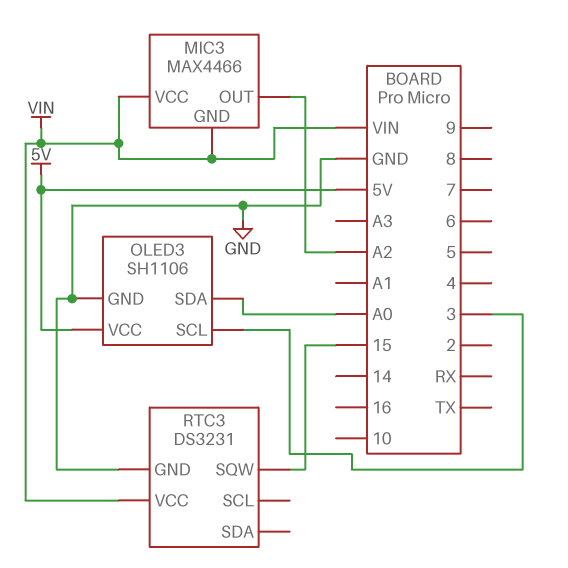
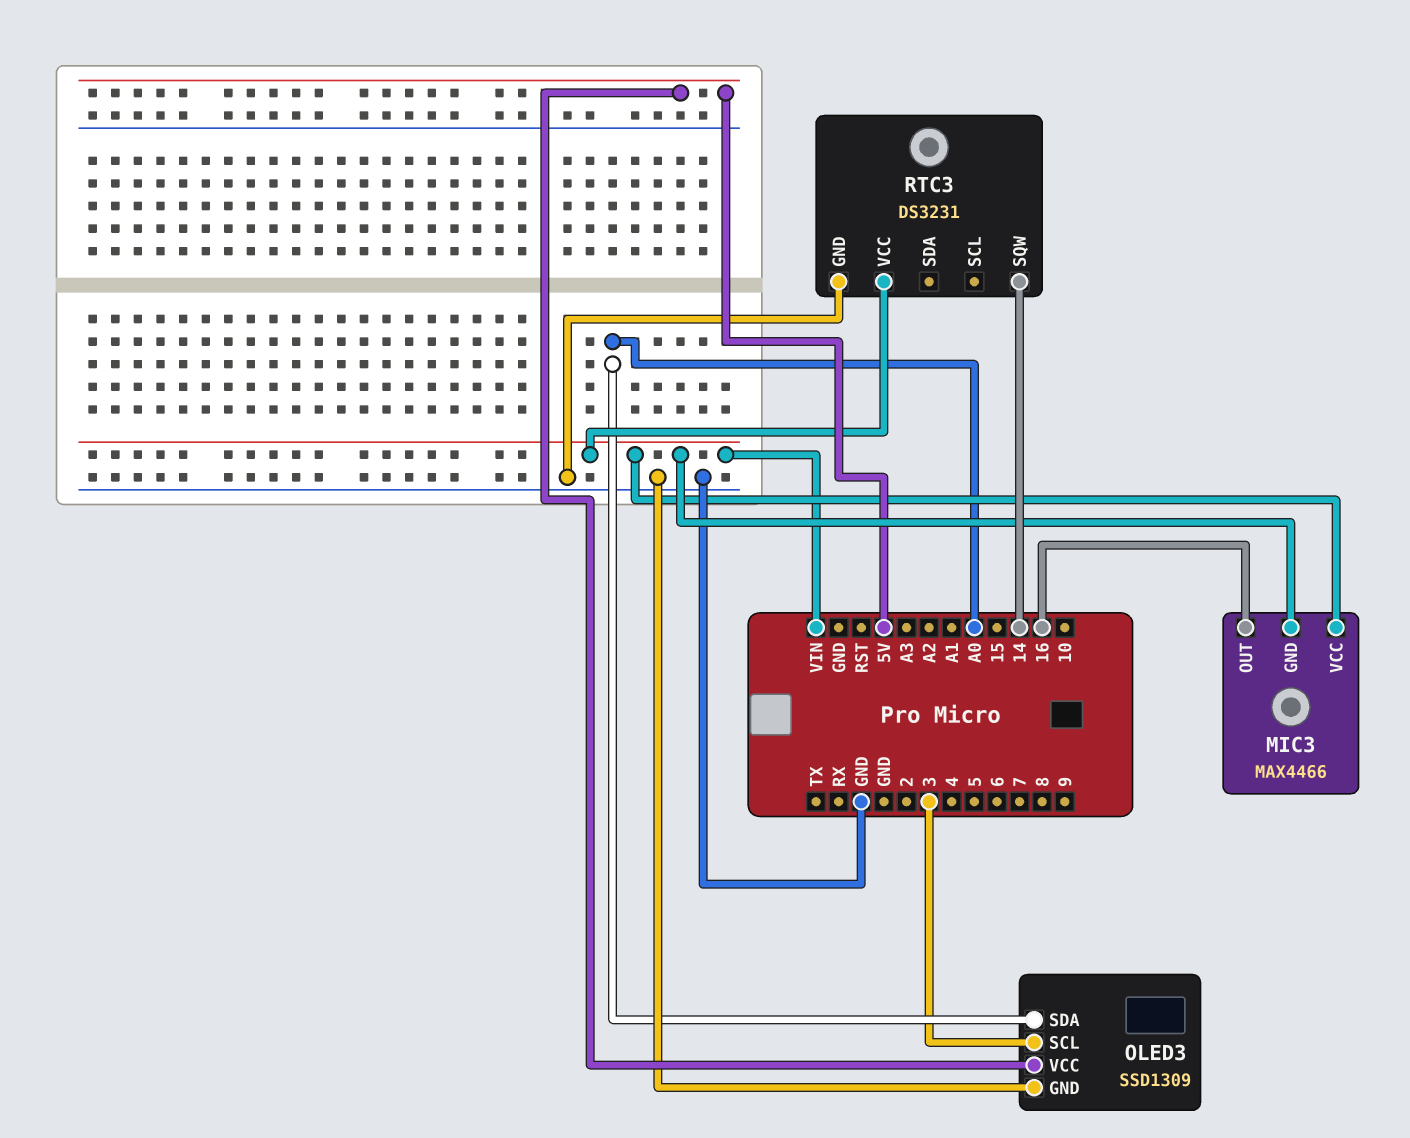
MIC3 pin OUT: A2 -> 16
OLED3: SH1106 -> SSD1309
RTC3 pin SQW: 15 -> 14

